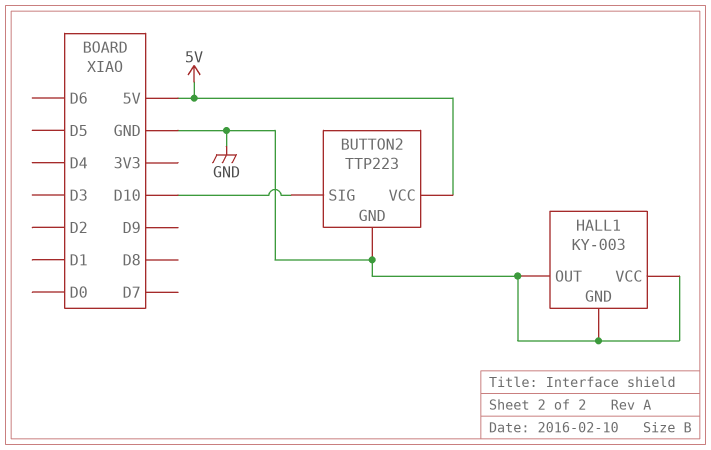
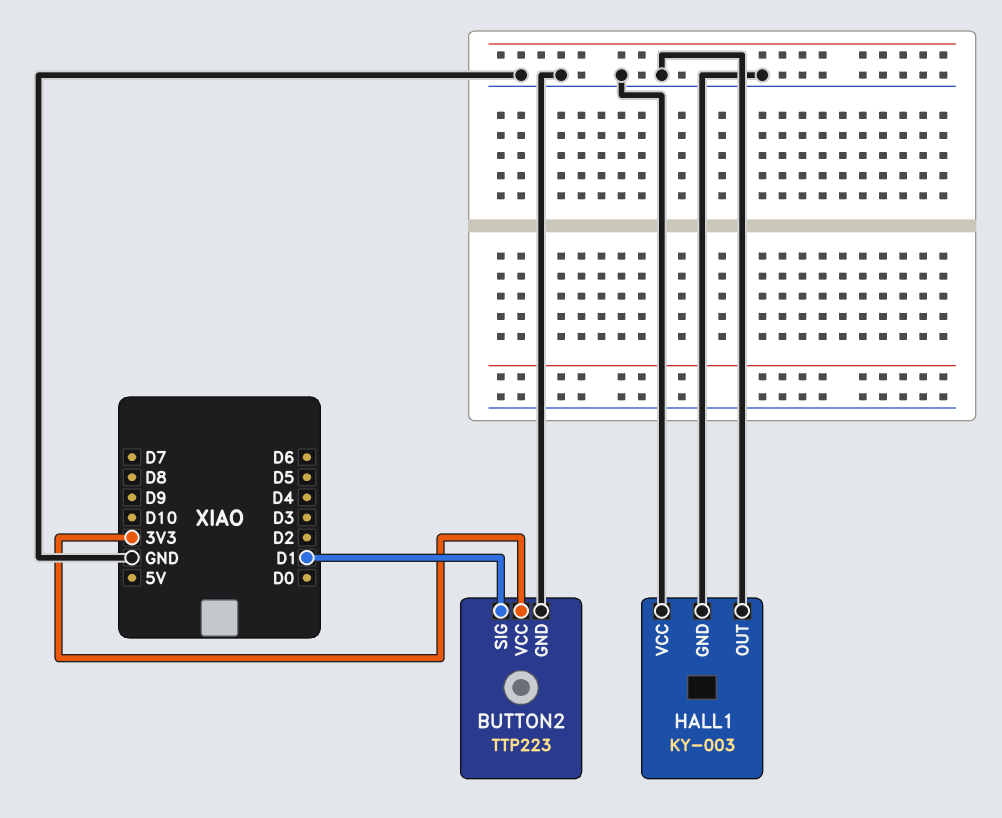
BUTTON2 pin SIG: D10 -> D1
BUTTON2 pin VCC: 5V -> 3V3

